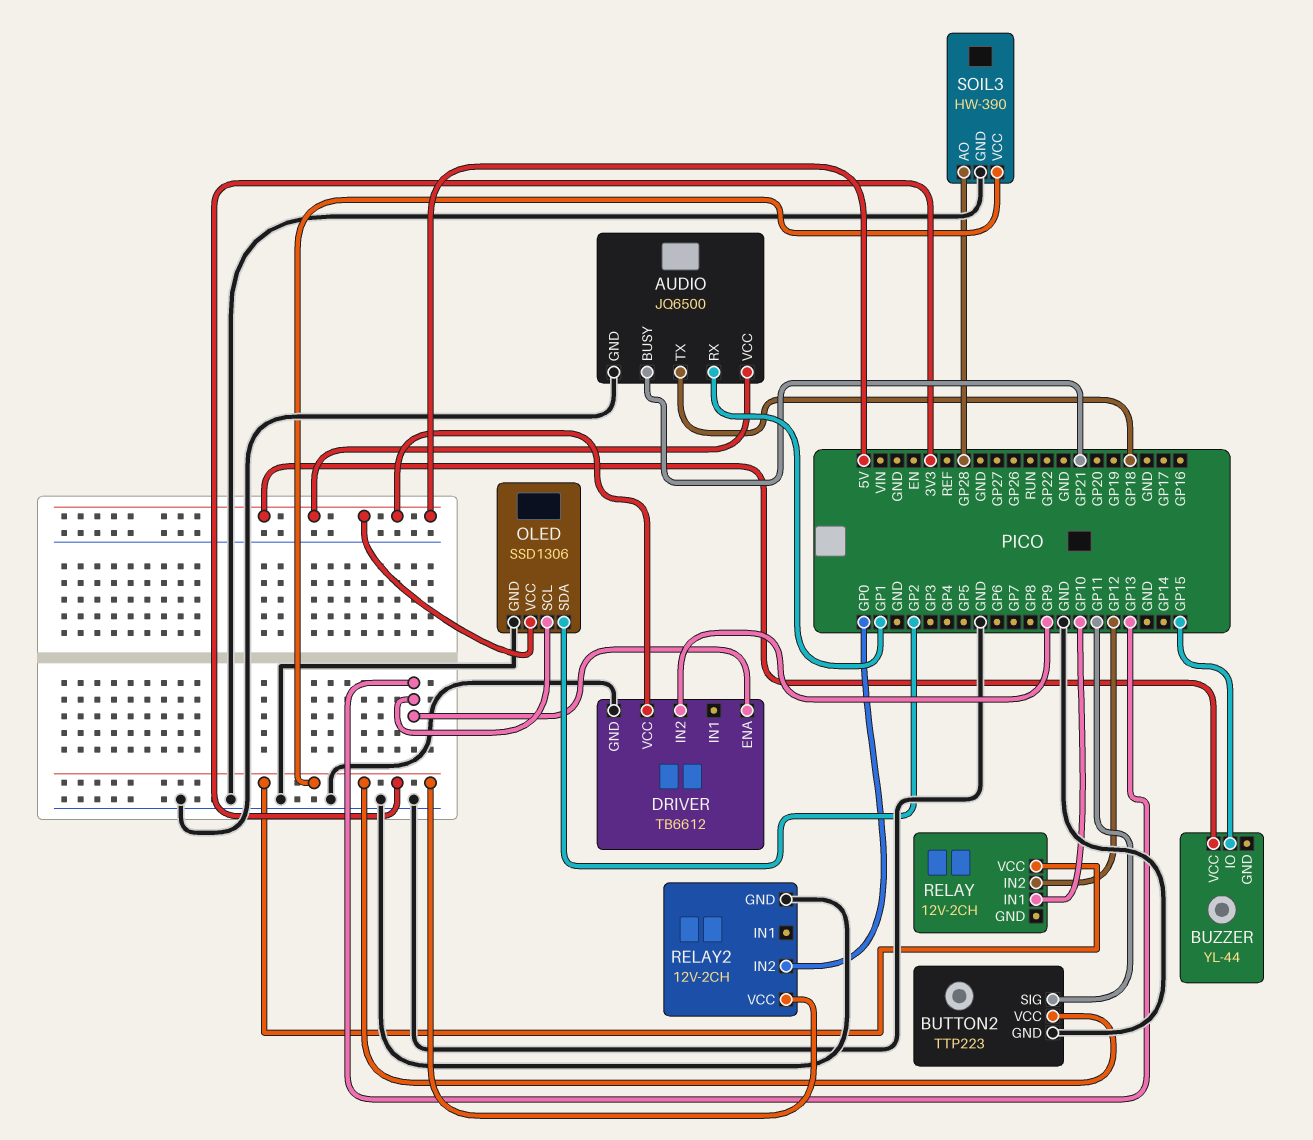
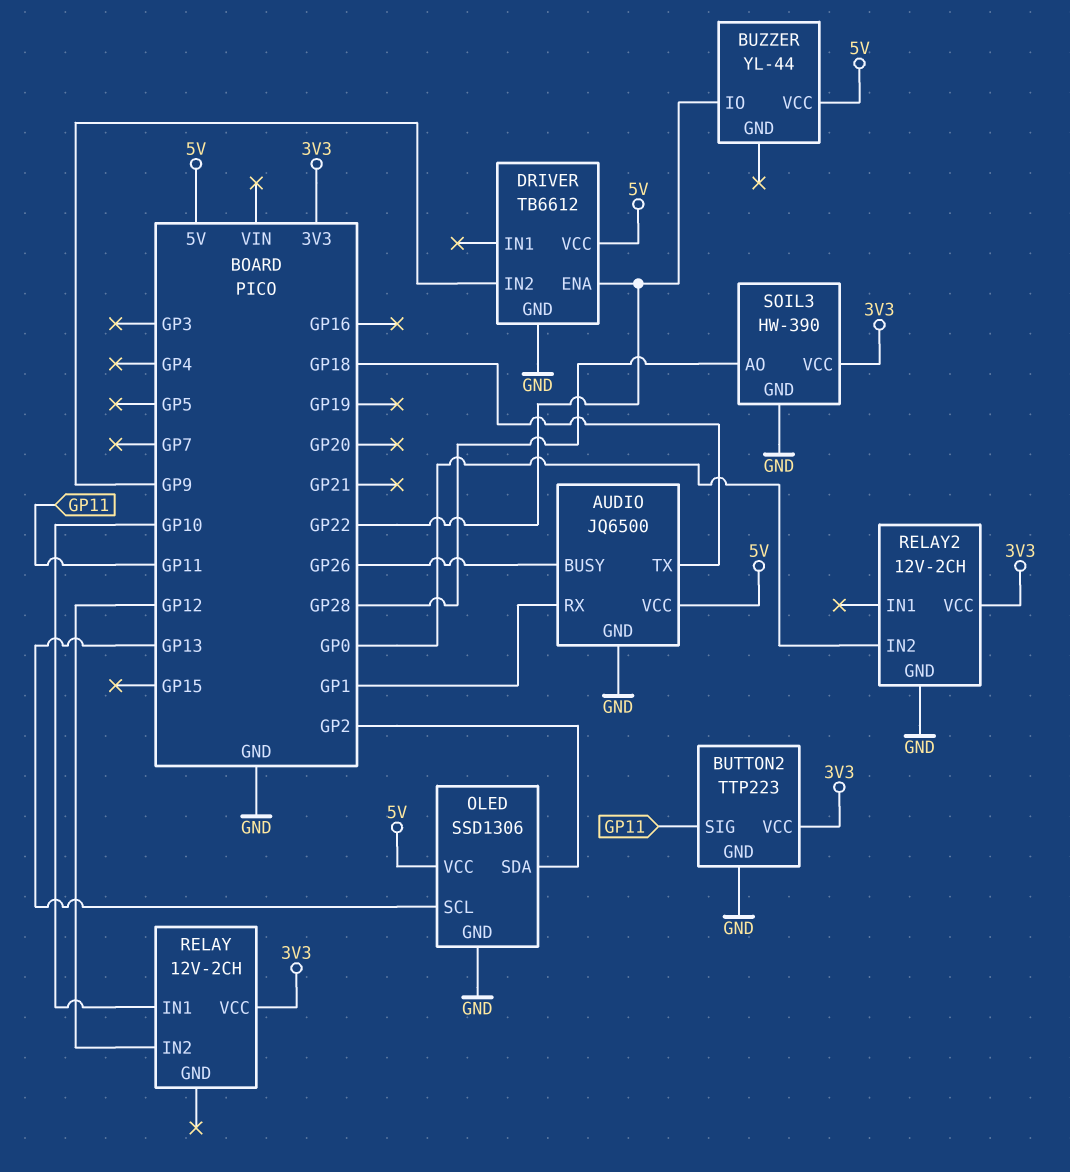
AUDIO pin BUSY: GP21 -> GP26
BUZZER pin IO: GP15 -> GP22
DRIVER pin ENA: GP13 -> GP22

